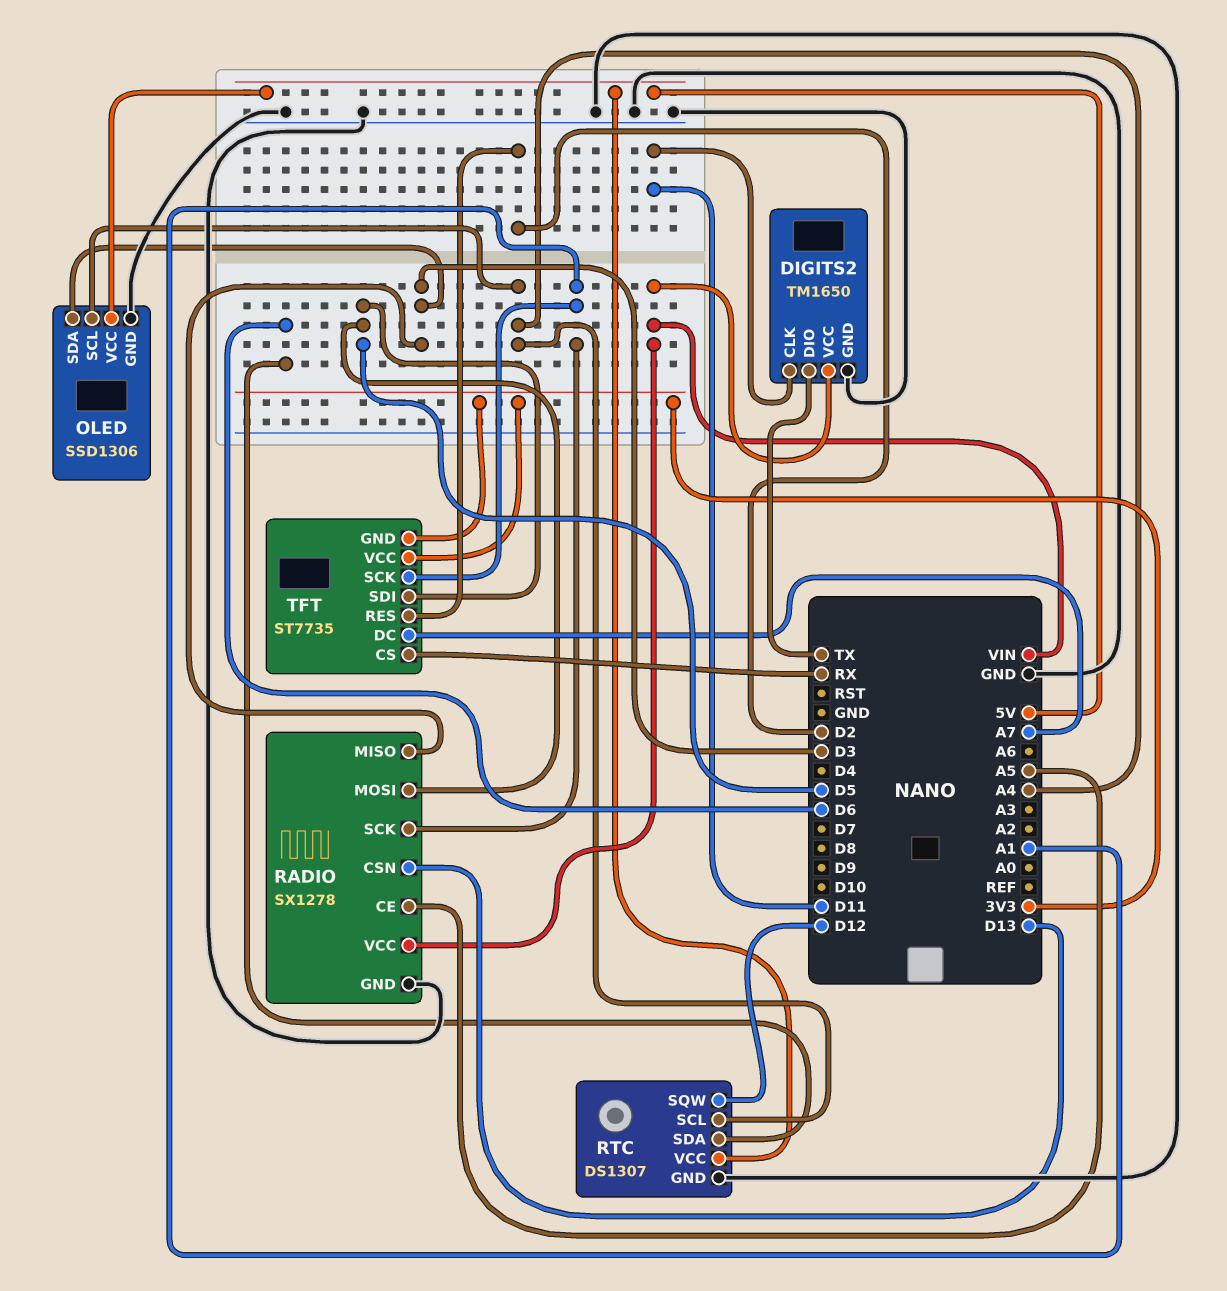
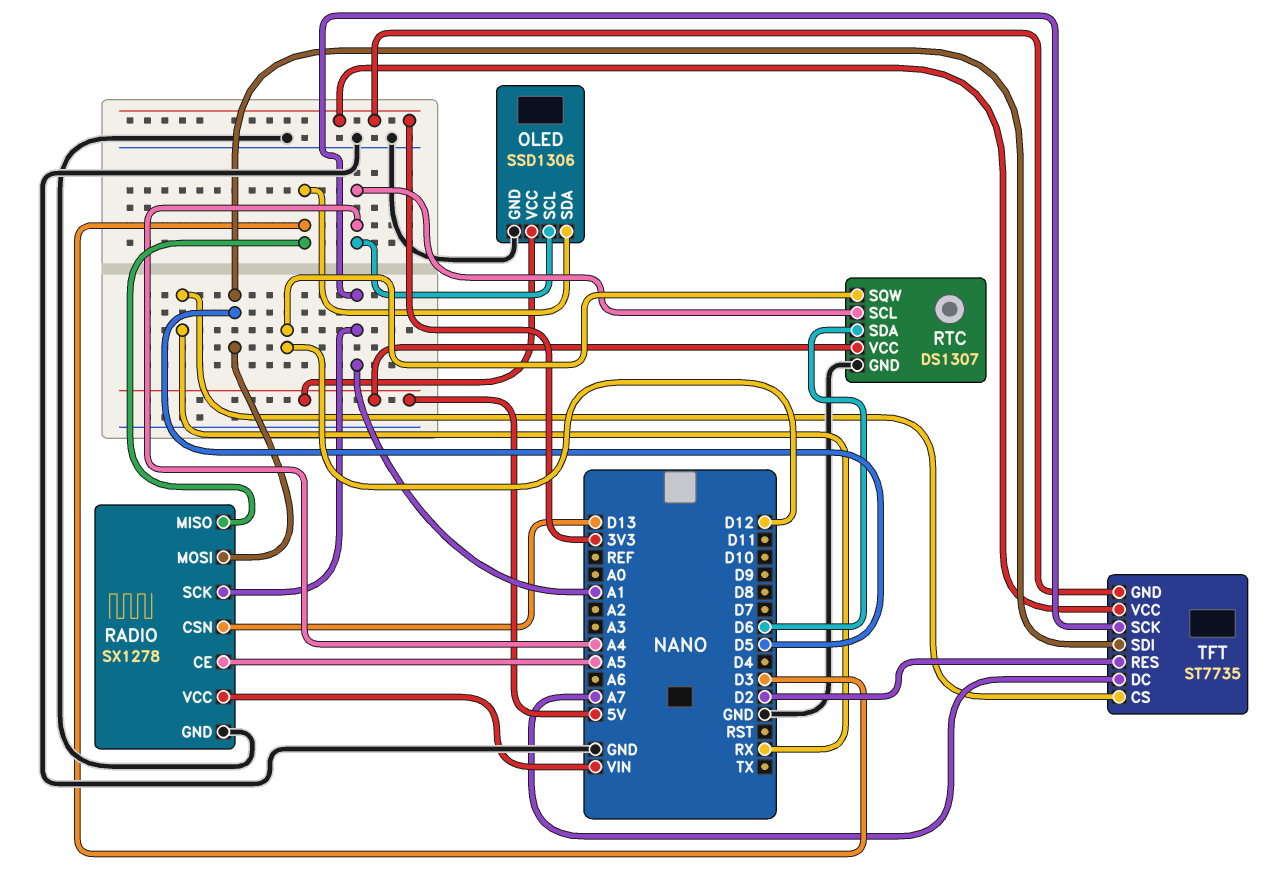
DIGITS2: TM1650 -> none
DIGITS2 pin CLK: D11 -> none
DIGITS2 pin DIO: TX -> none
DIGITS2 pin GND: GND -> none
DIGITS2 pin VCC: VIN -> none

